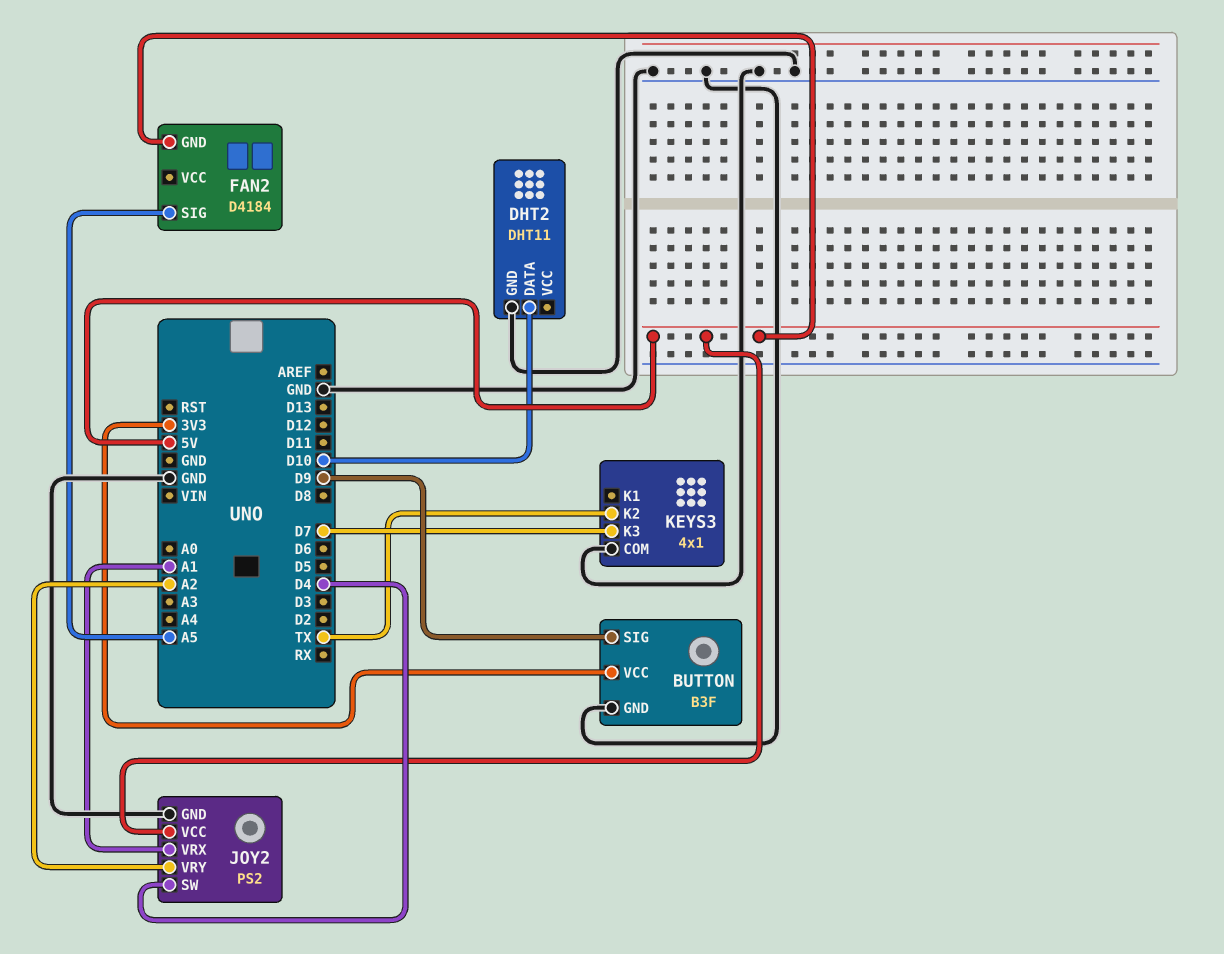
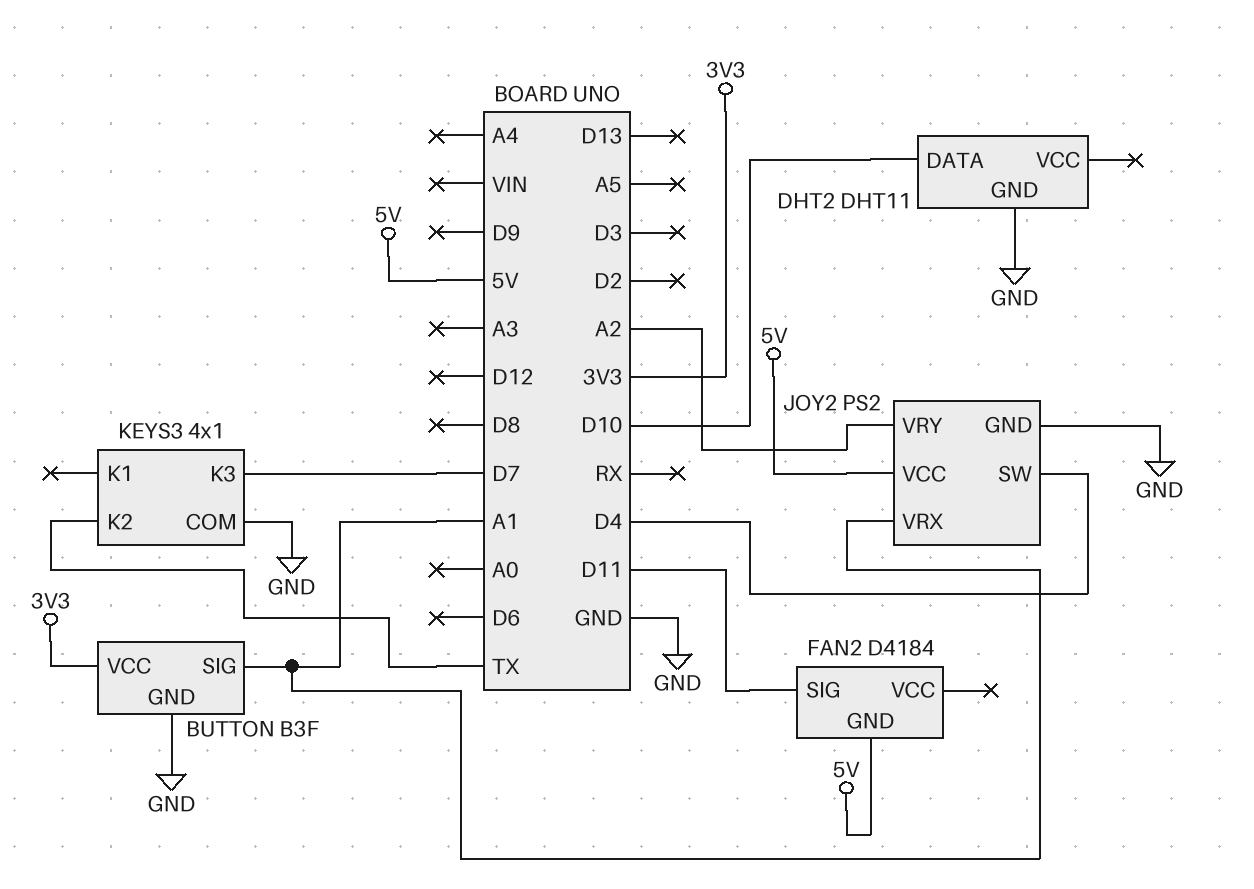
BUTTON pin SIG: D9 -> A1
FAN2 pin SIG: A5 -> D11

